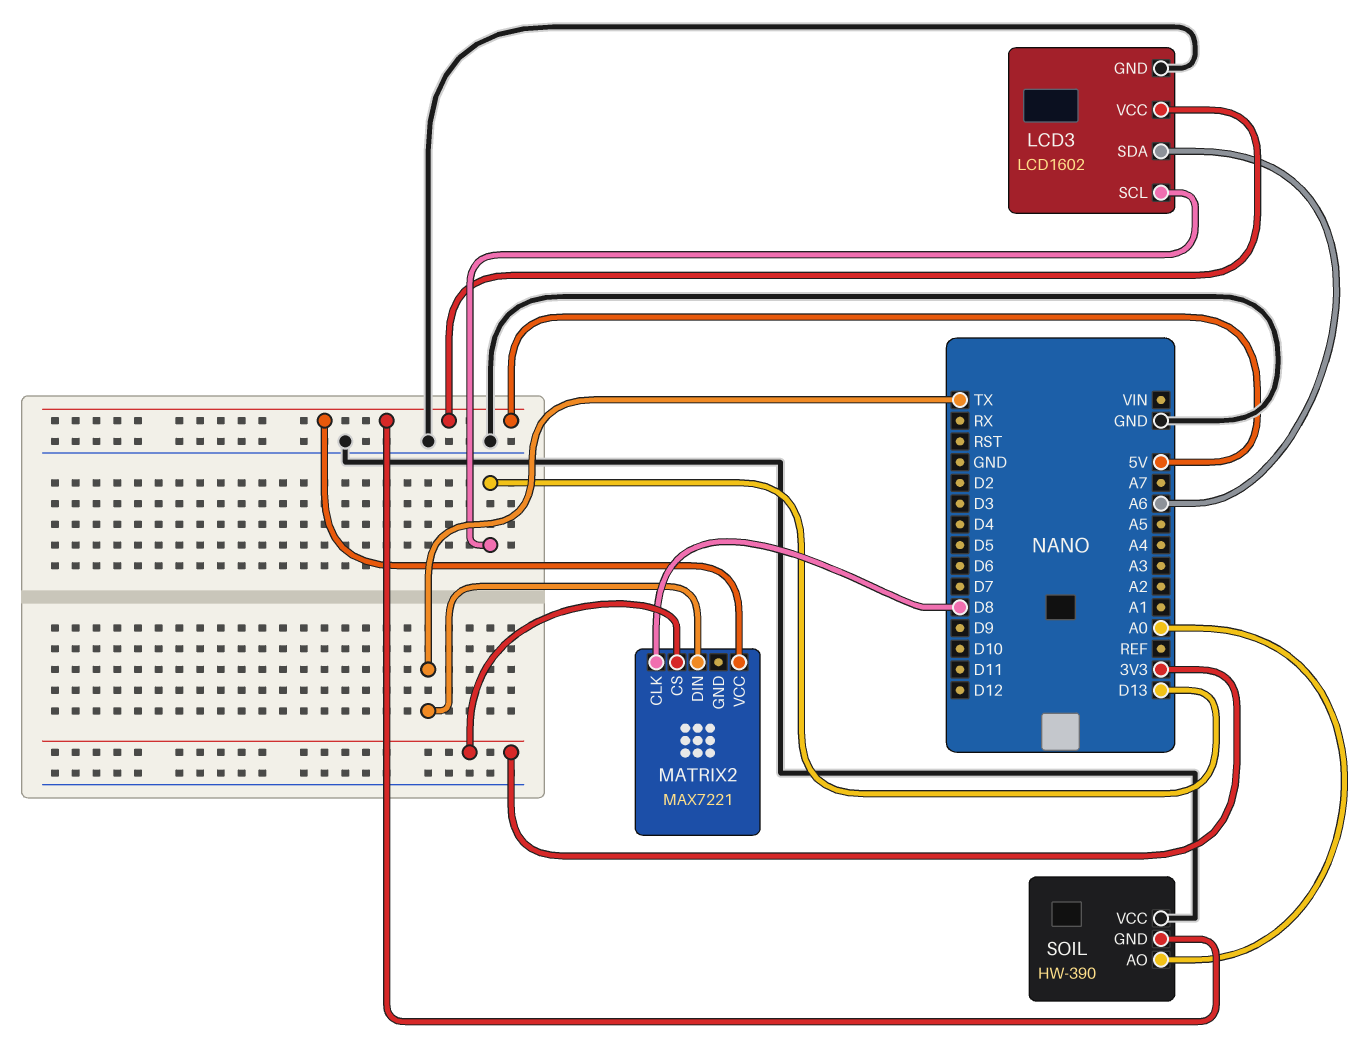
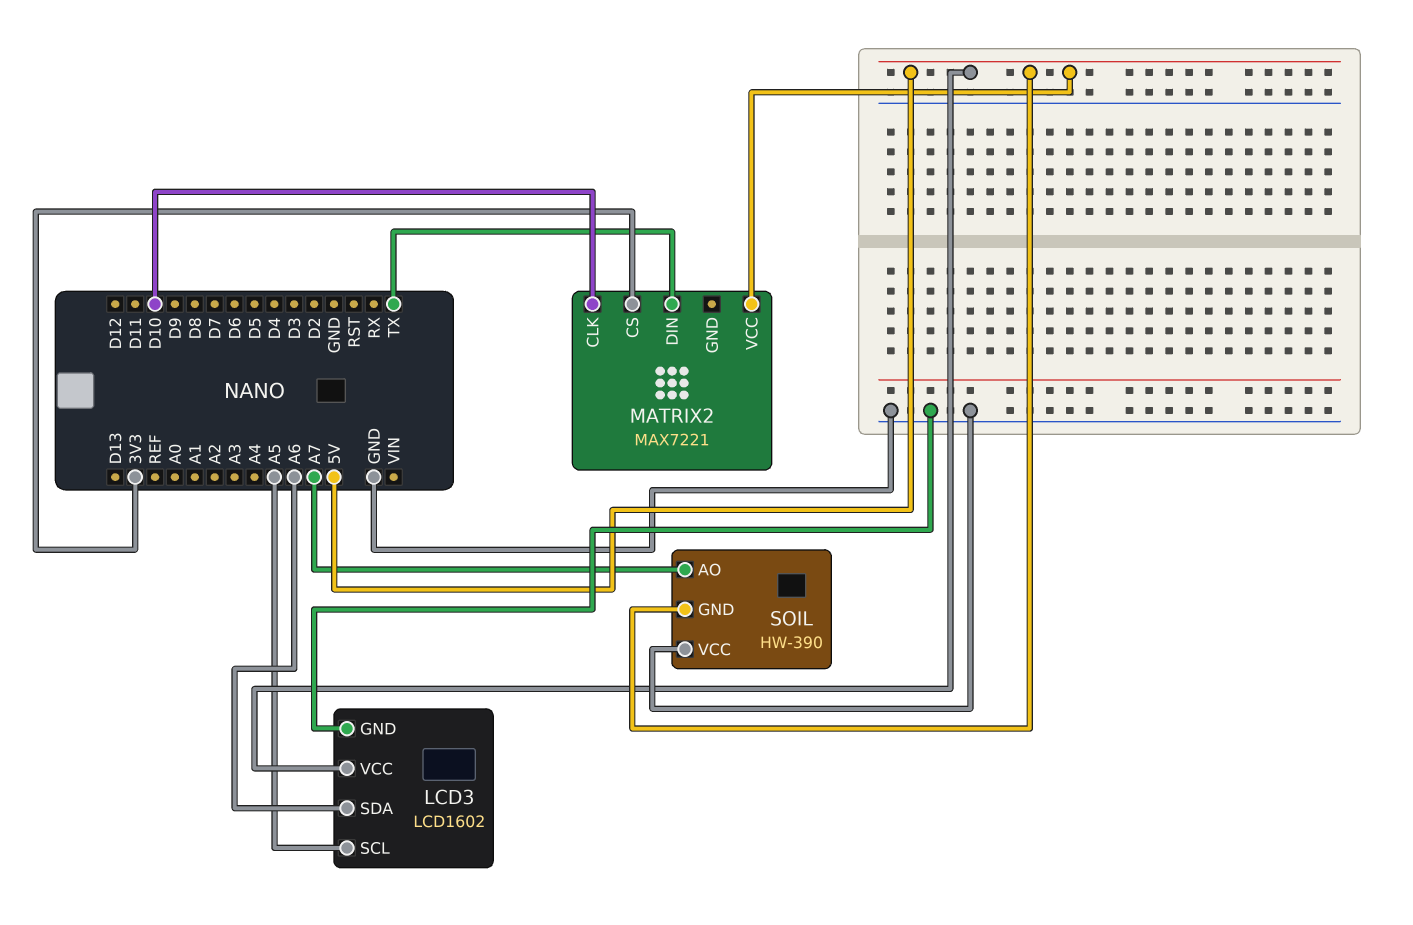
LCD3 pin SCL: D13 -> A5
MATRIX2 pin CLK: D8 -> D10
SOIL pin AO: A0 -> A7

